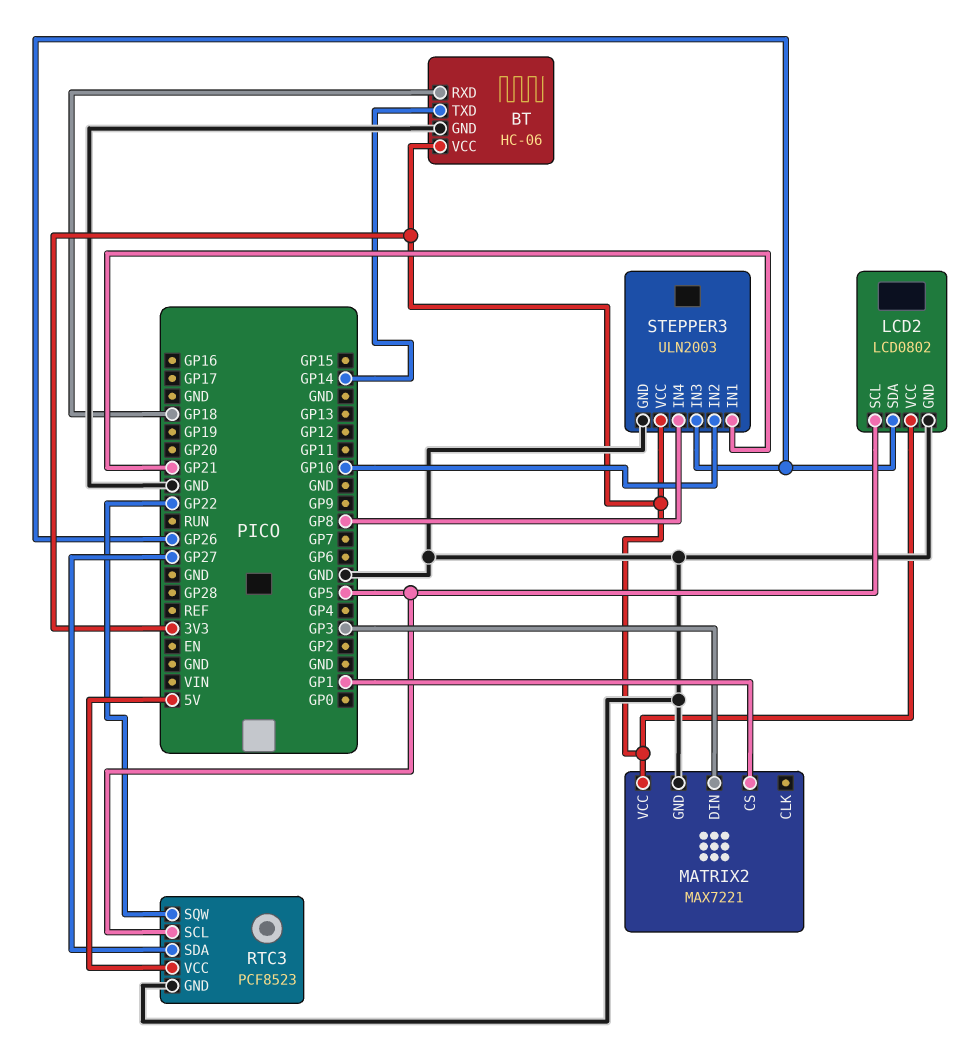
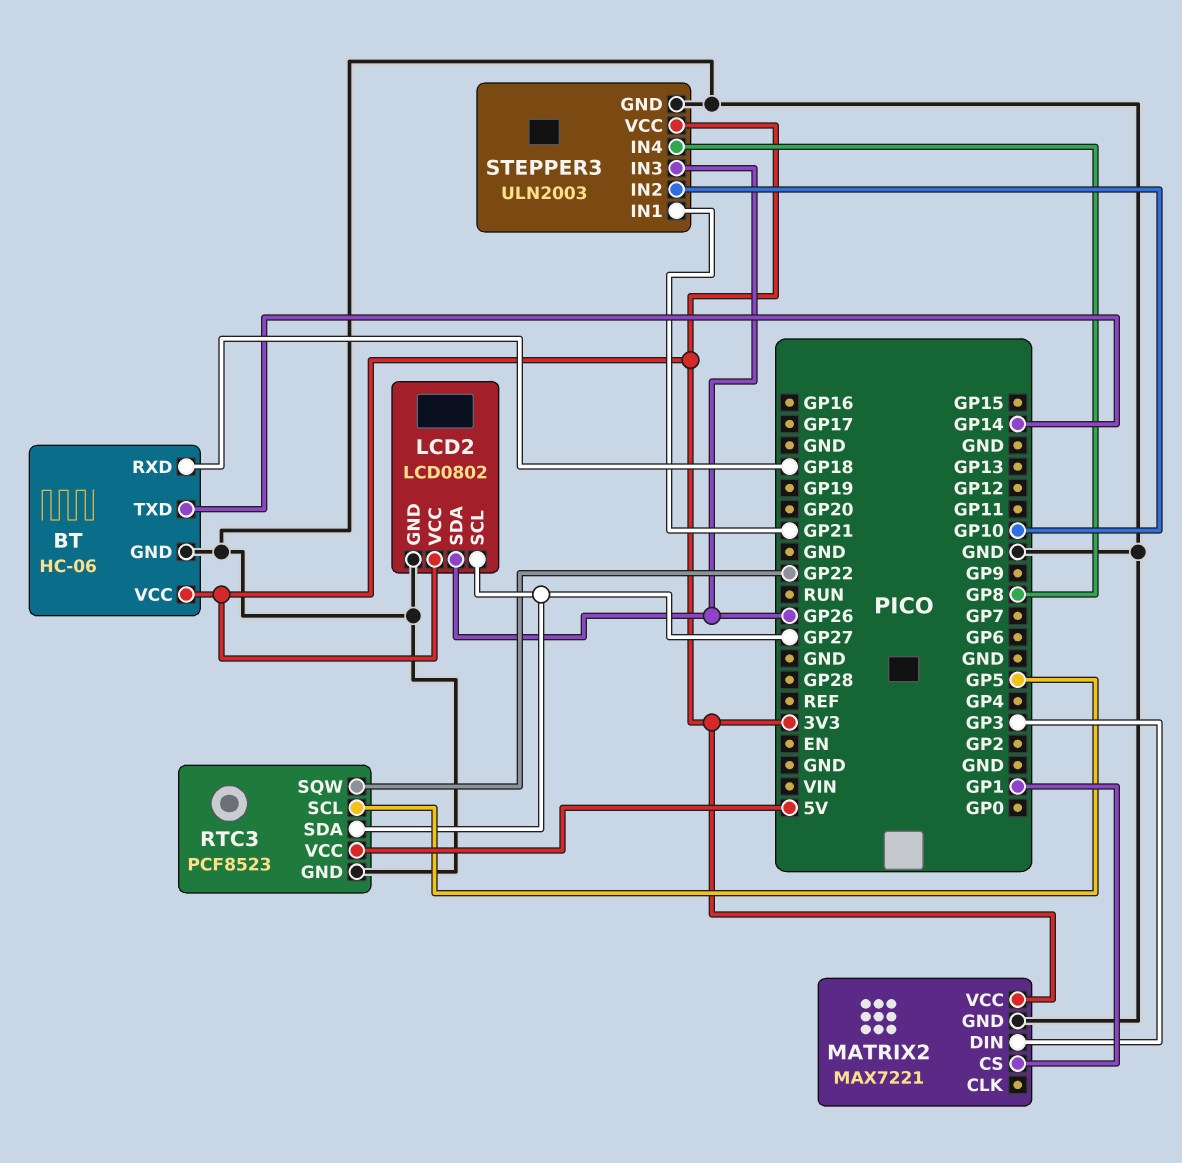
LCD2 pin SCL: GP5 -> GP27

